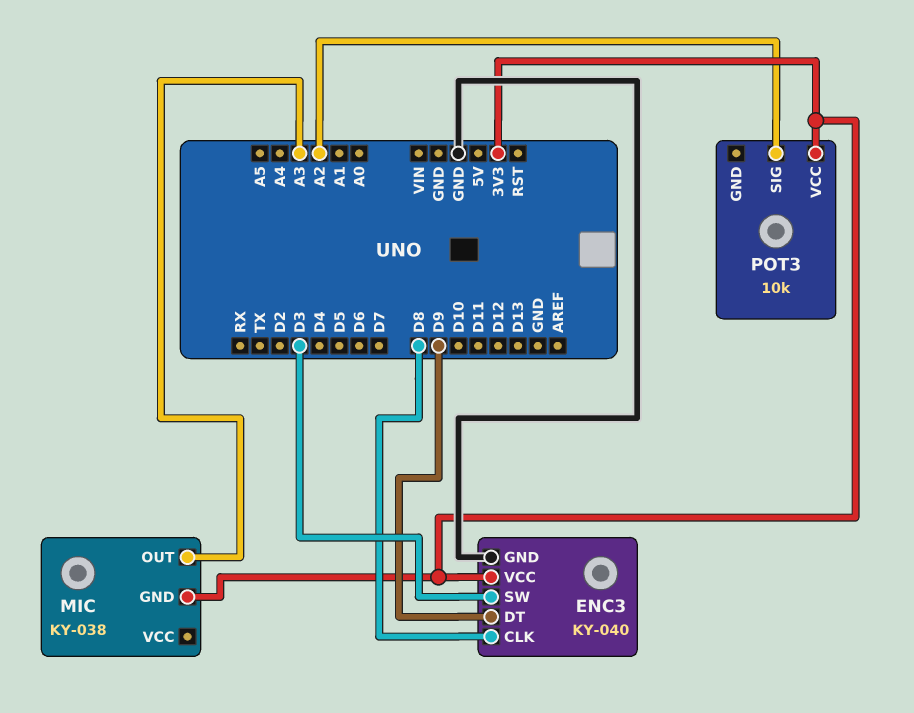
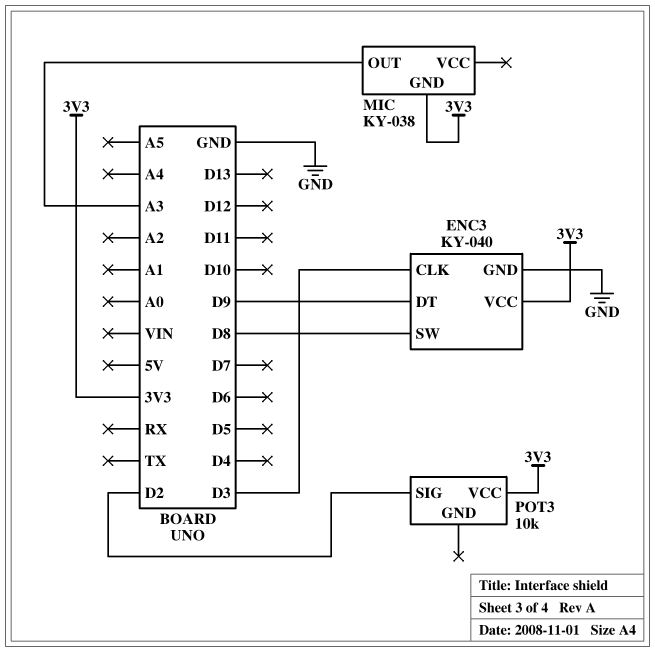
ENC3 pin CLK: D8 -> D3
ENC3 pin SW: D3 -> D8
POT3 pin SIG: A2 -> D2

